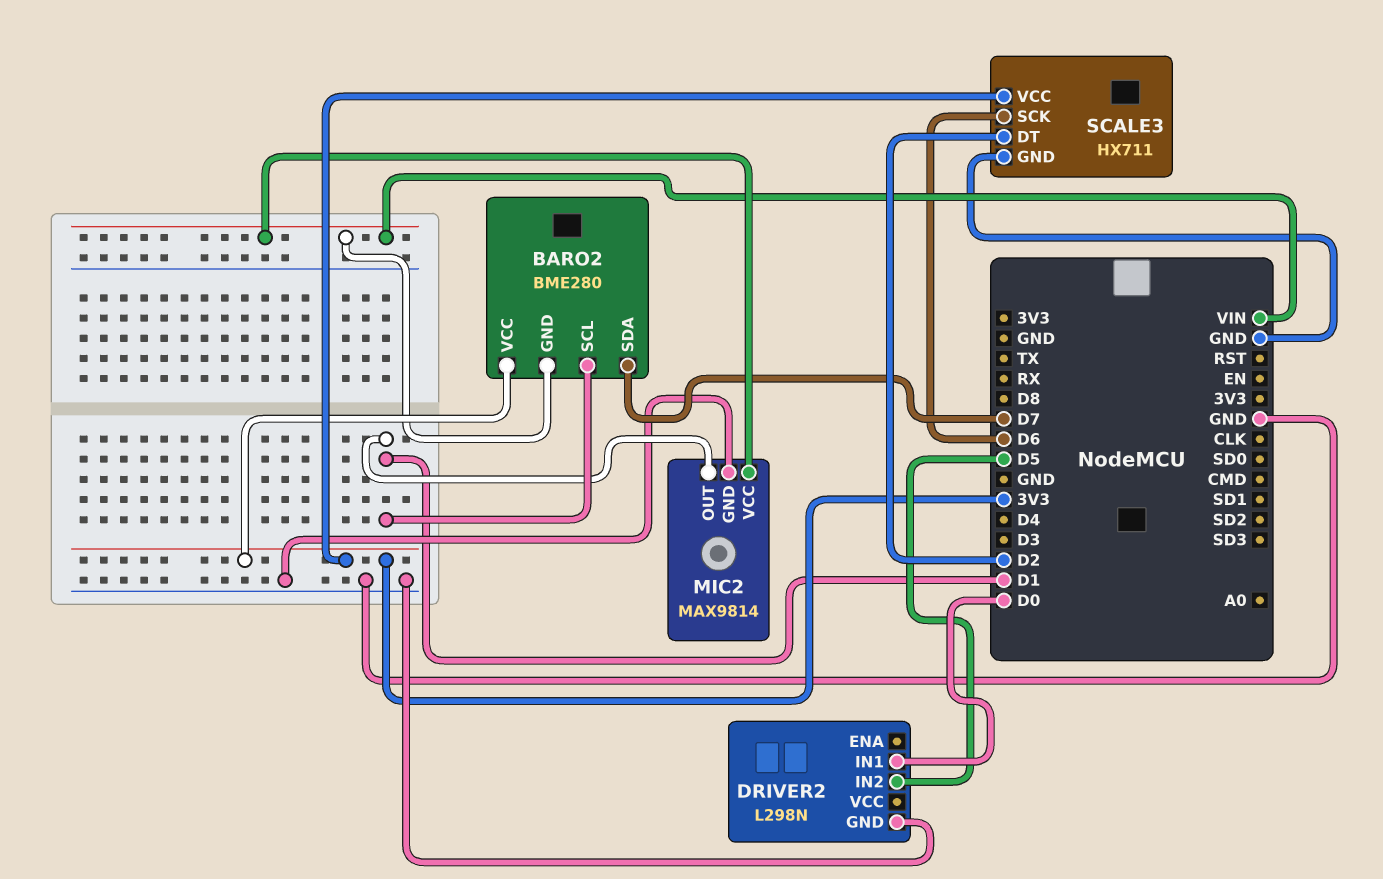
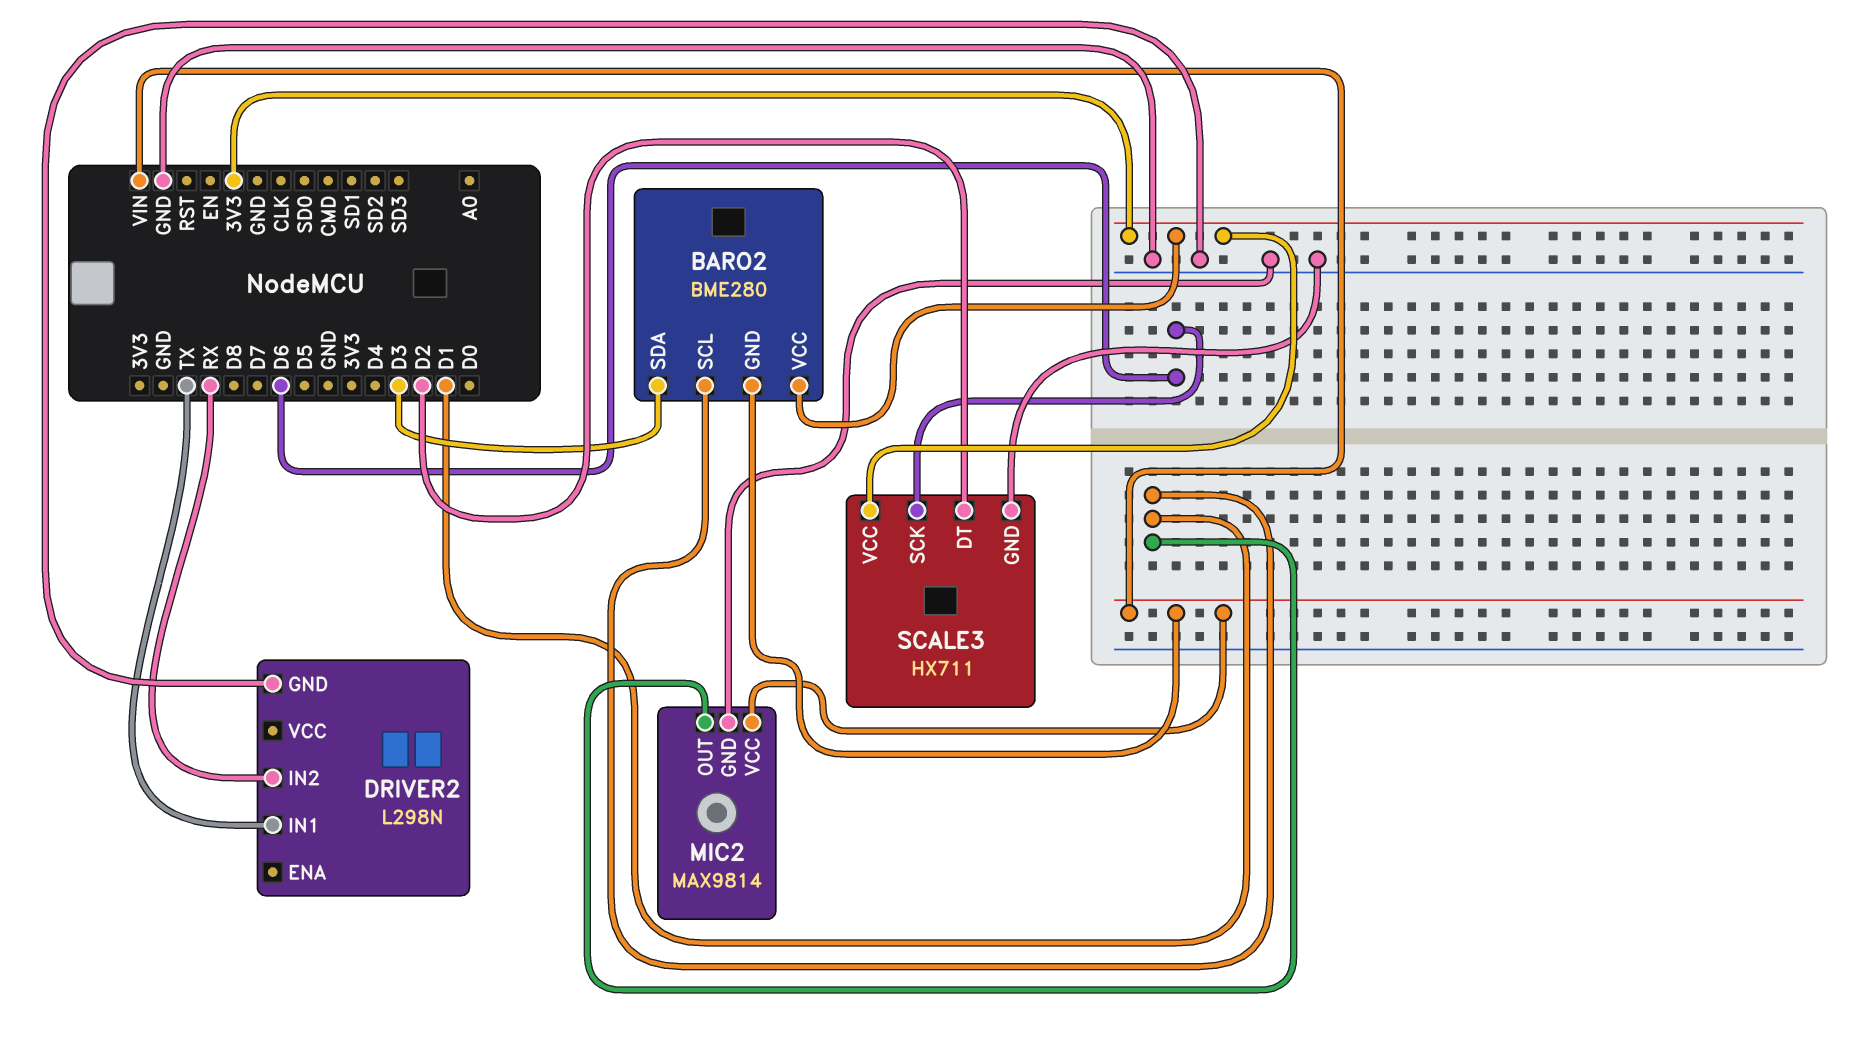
BARO2 pin SDA: D7 -> D3
DRIVER2 pin IN1: D0 -> TX
DRIVER2 pin IN2: D5 -> RX

